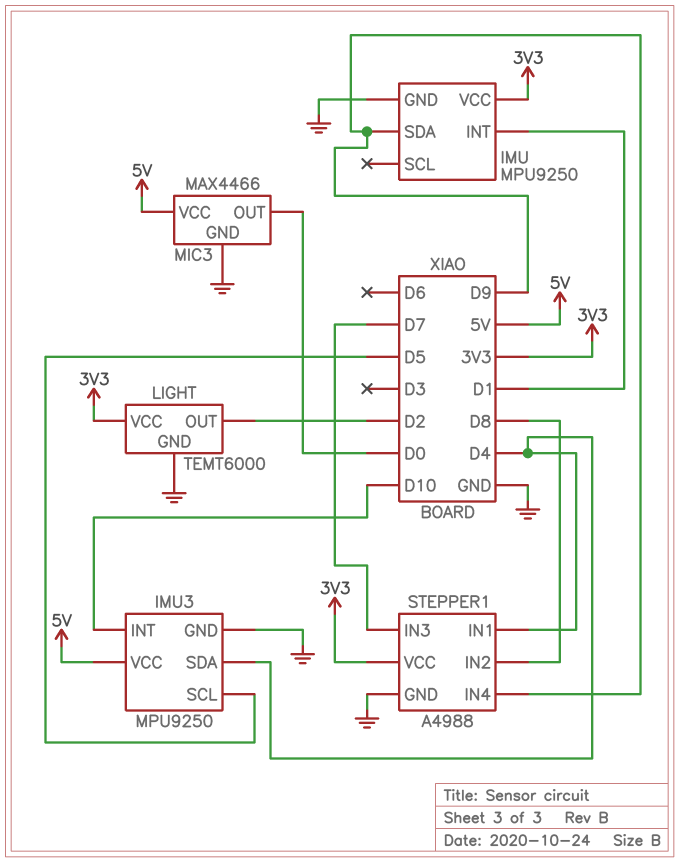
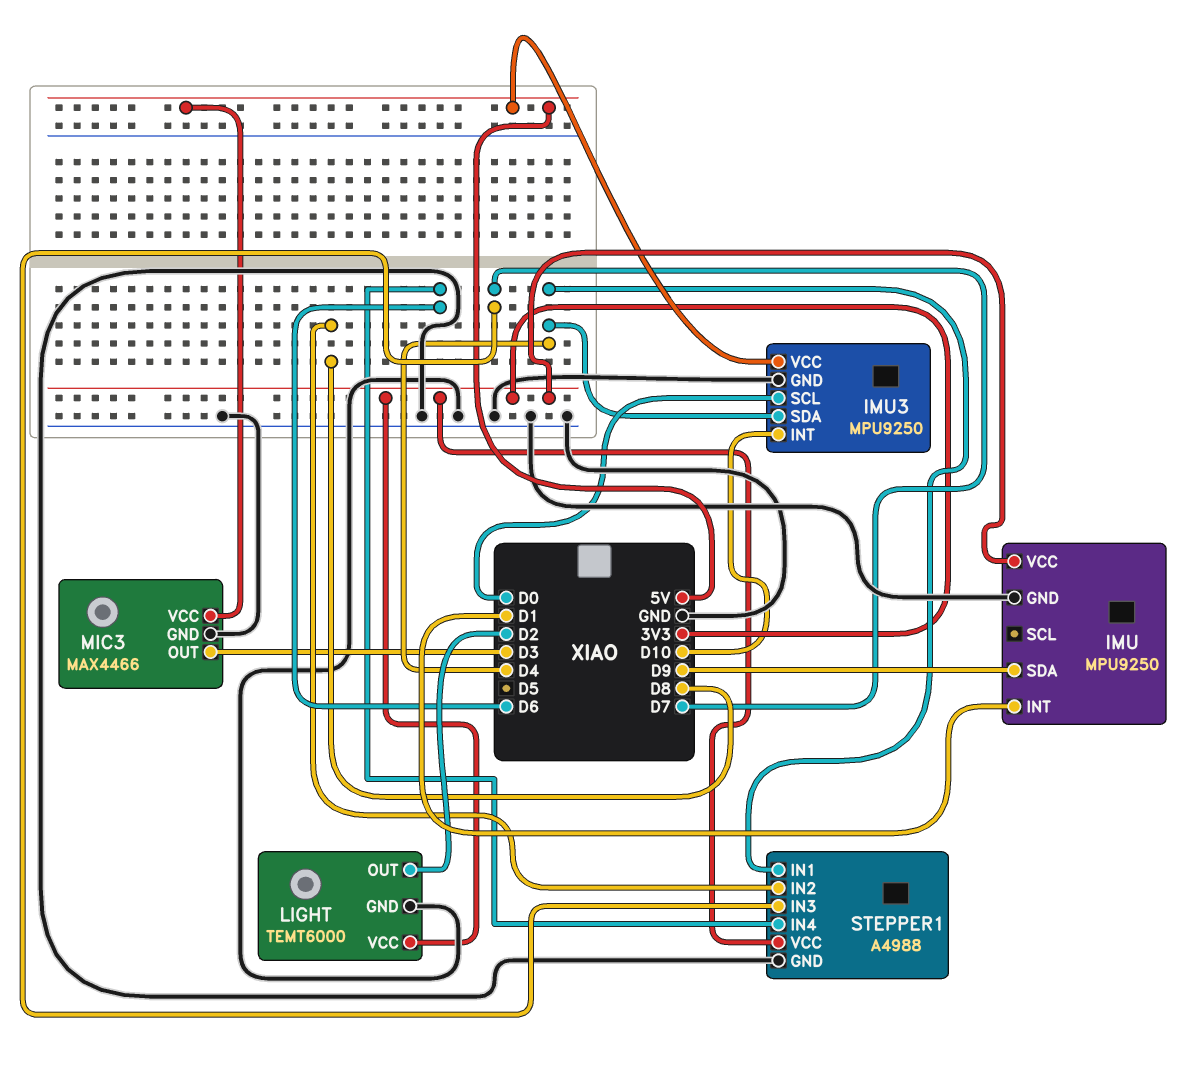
IMU3 pin SCL: D5 -> D0
MIC3 pin OUT: D0 -> D3
STEPPER1 pin IN4: D9 -> D6

